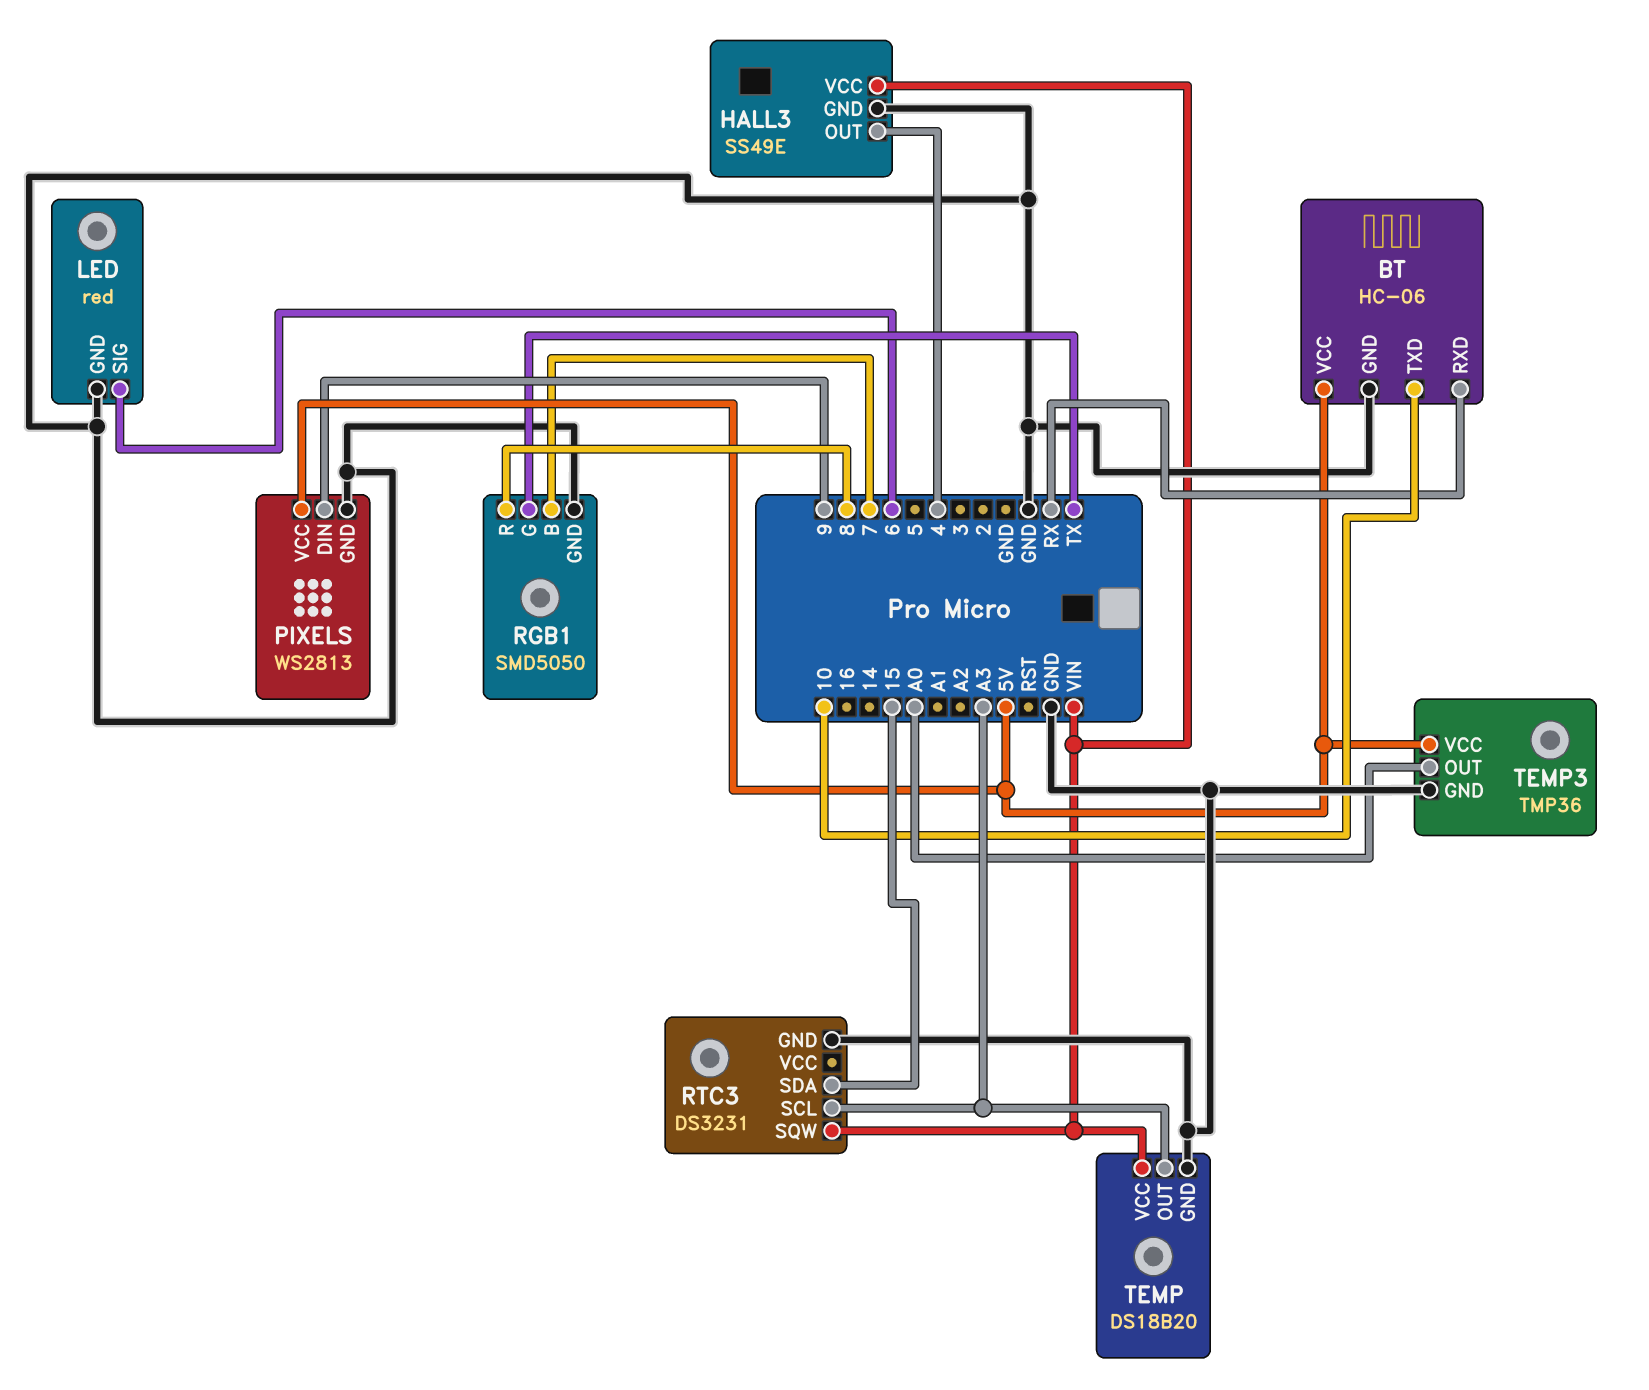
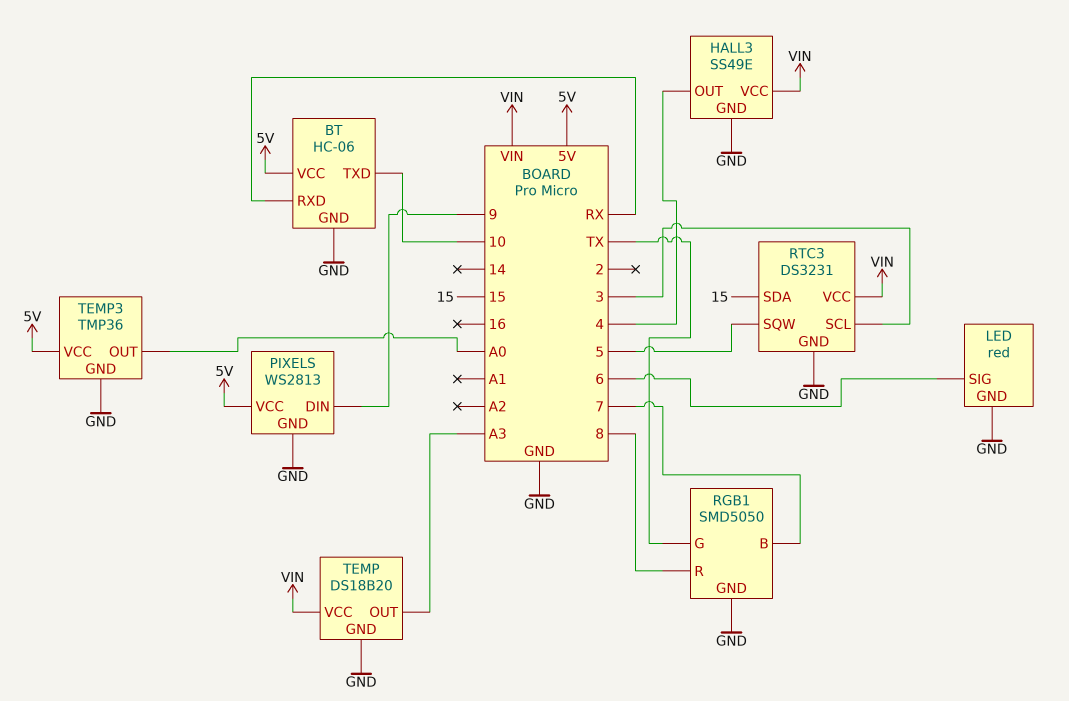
RTC3 pin SCL: A3 -> 3
RTC3 pin SQW: VIN -> 5
RTC3 pin VCC: none -> VIN

